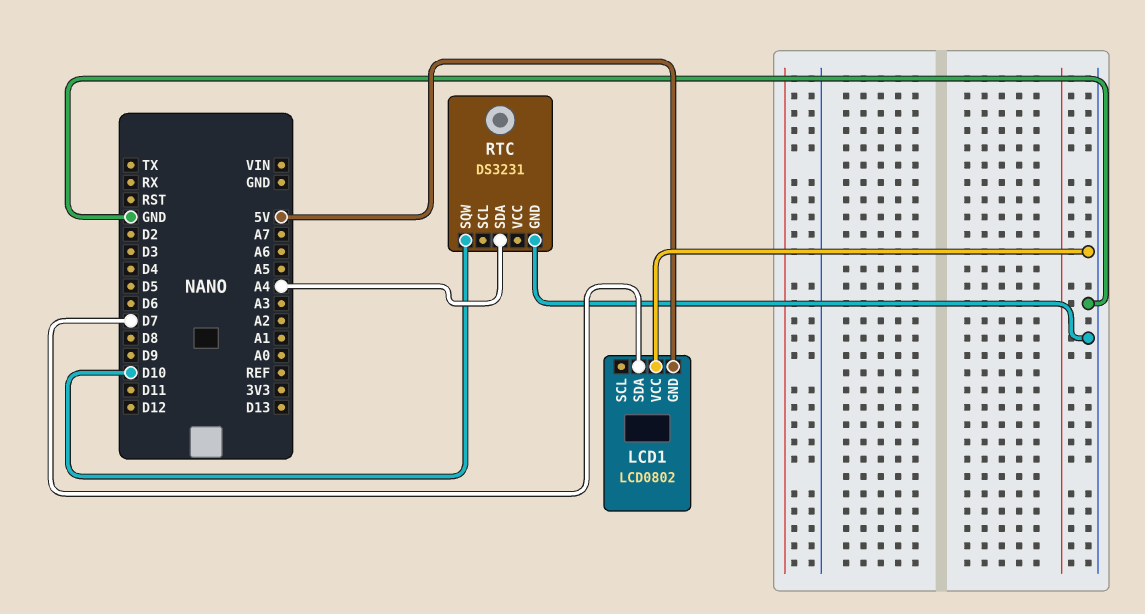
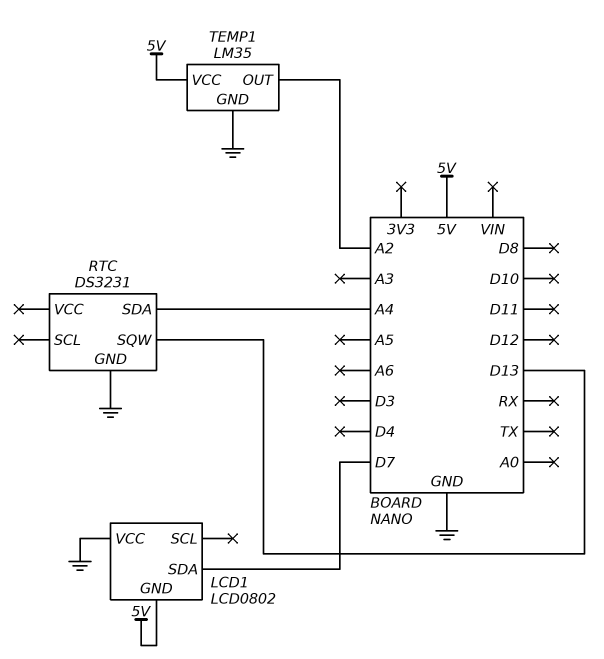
RTC pin SQW: D10 -> D13
TEMP1: none -> LM35
TEMP1 pin GND: none -> GND
TEMP1 pin OUT: none -> A2
TEMP1 pin VCC: none -> 5V

